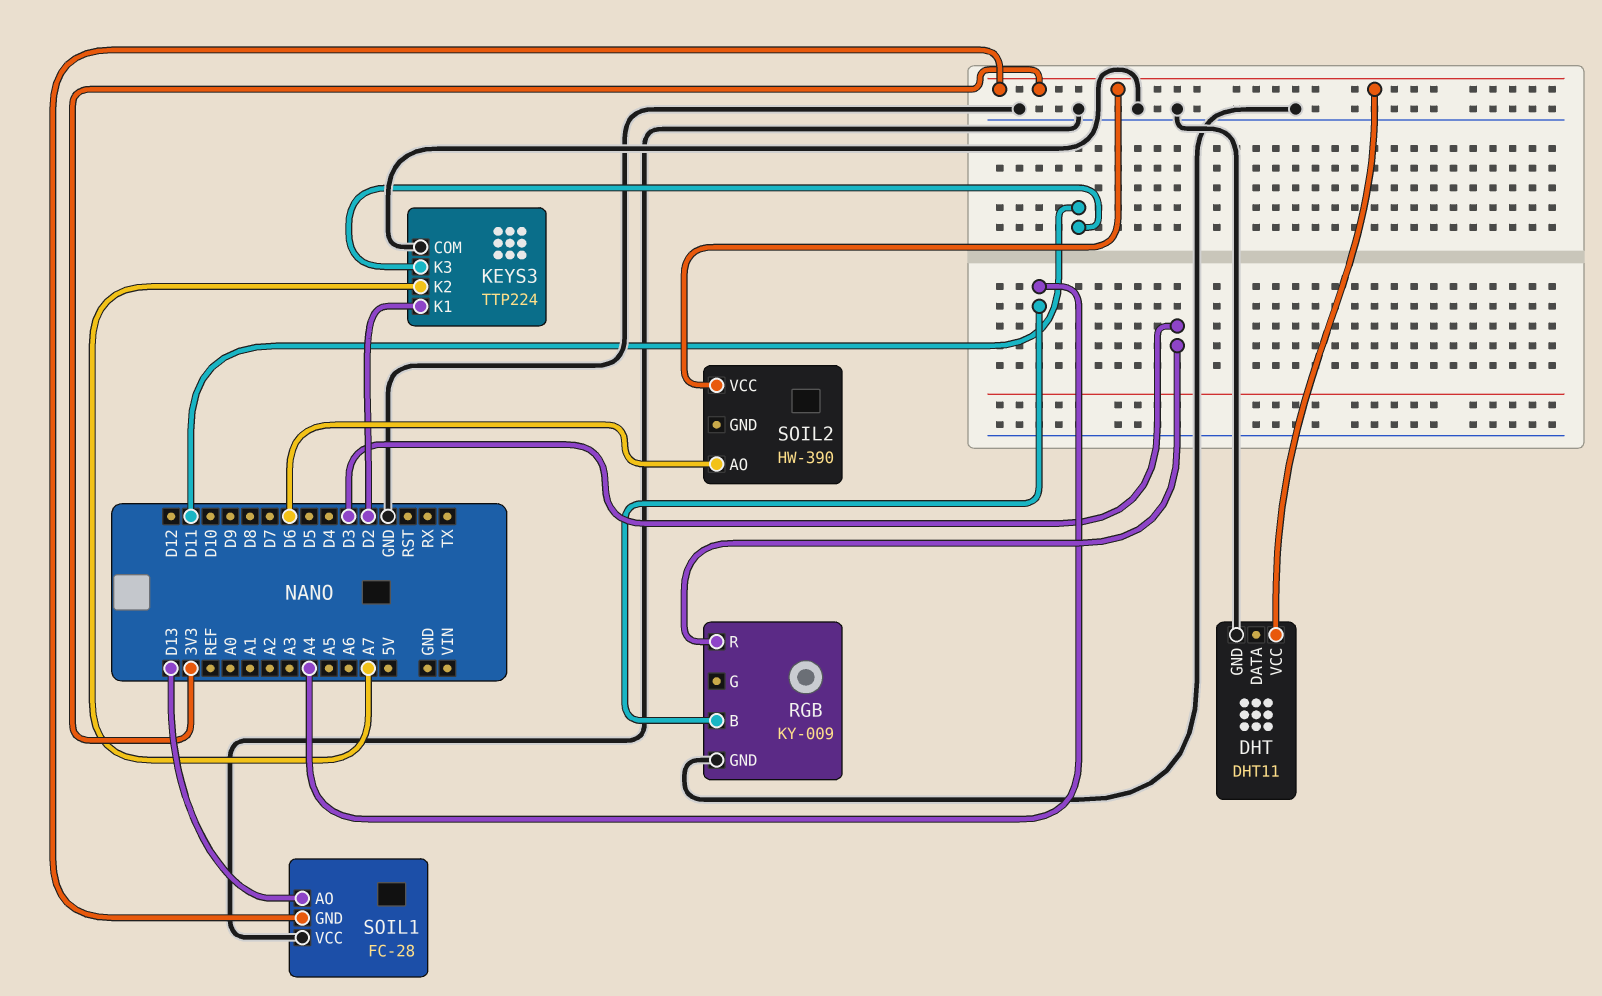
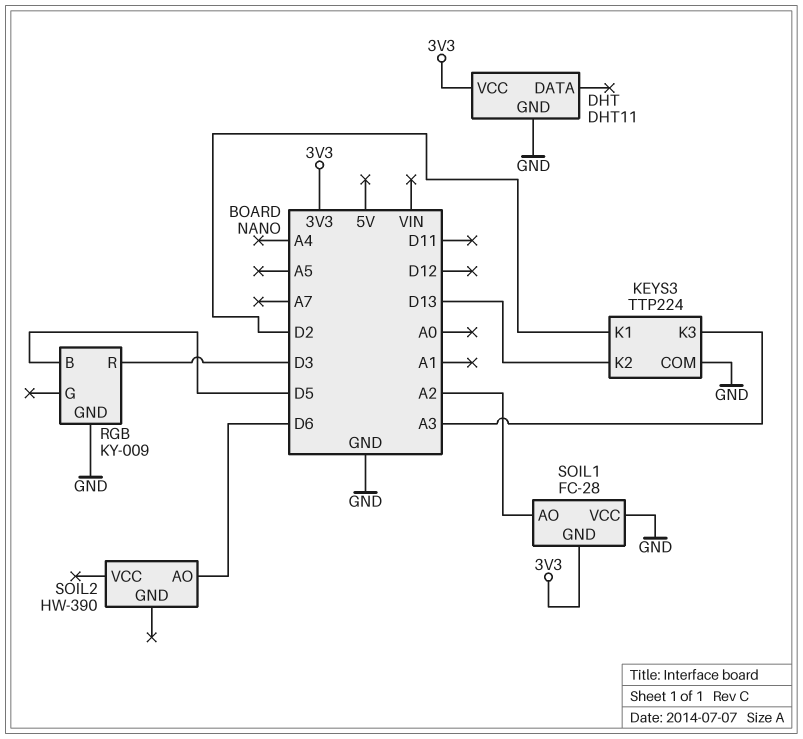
KEYS3 pin K2: A7 -> D13
KEYS3 pin K3: D11 -> A3
RGB pin B: A4 -> D5
SOIL1 pin AO: D13 -> A2
SOIL2 pin VCC: 3V3 -> none

